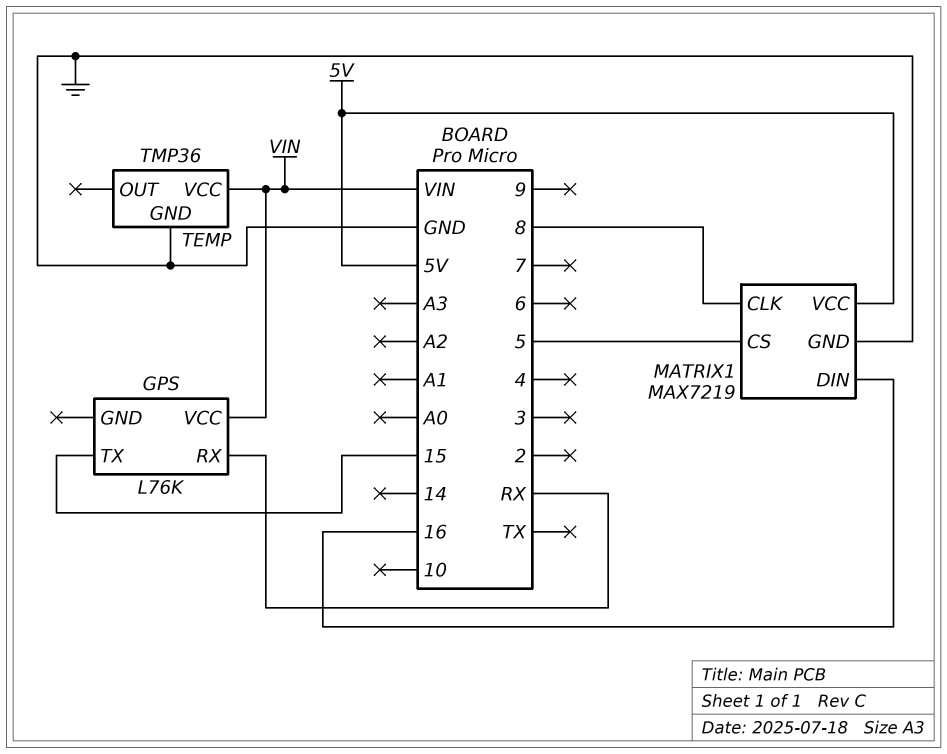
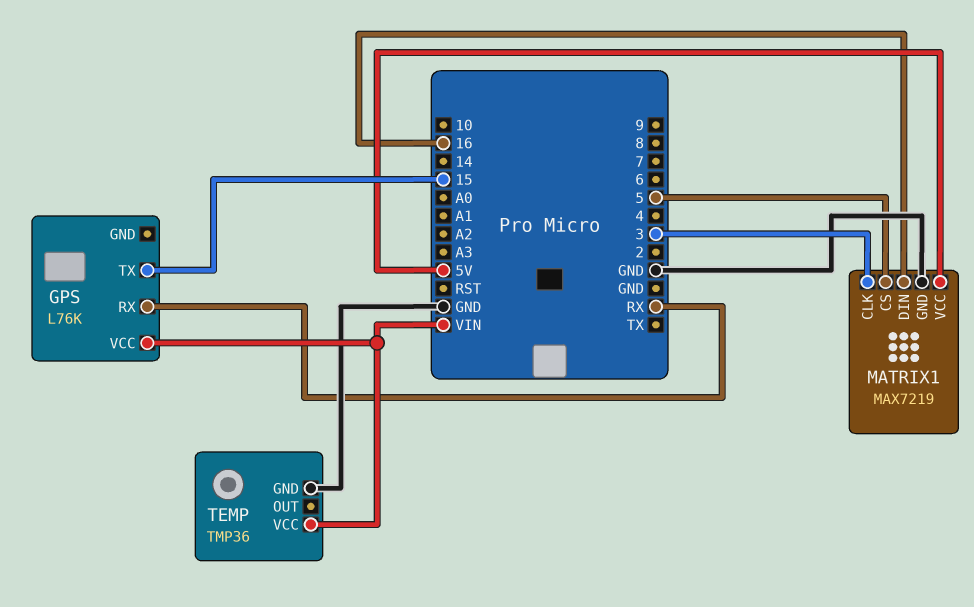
MATRIX1 pin CLK: 8 -> 3

